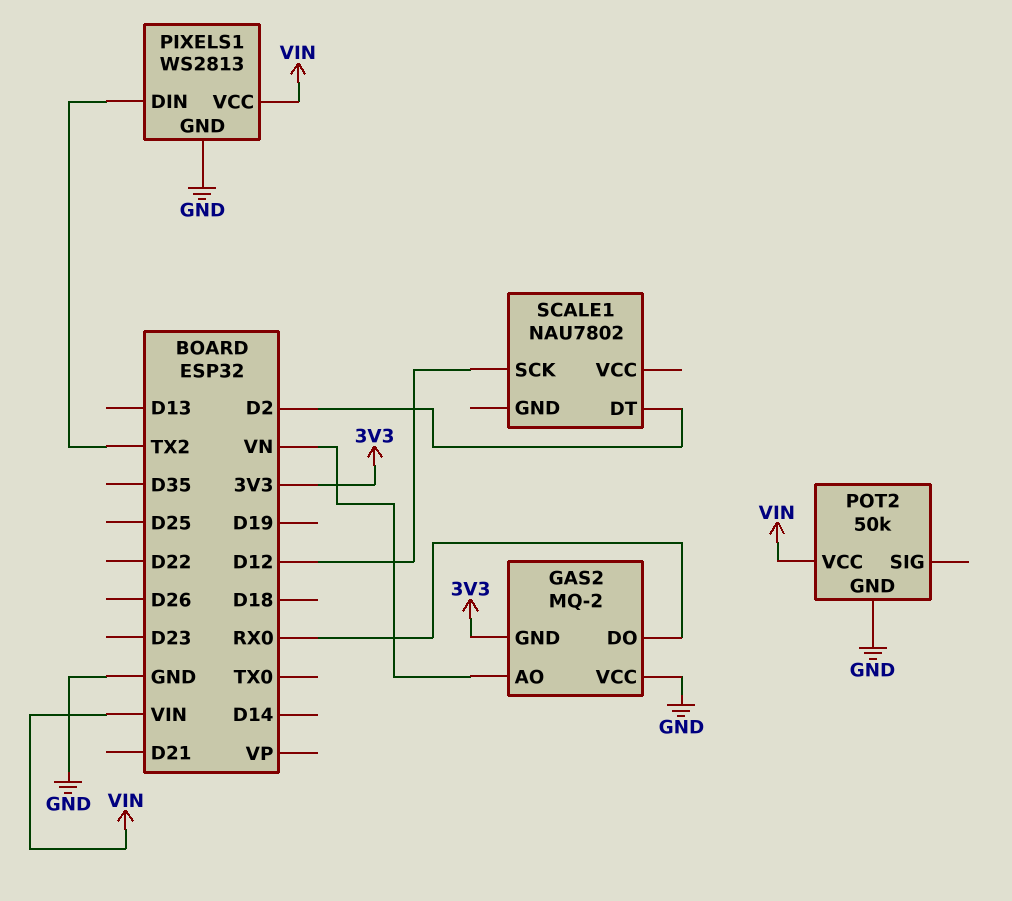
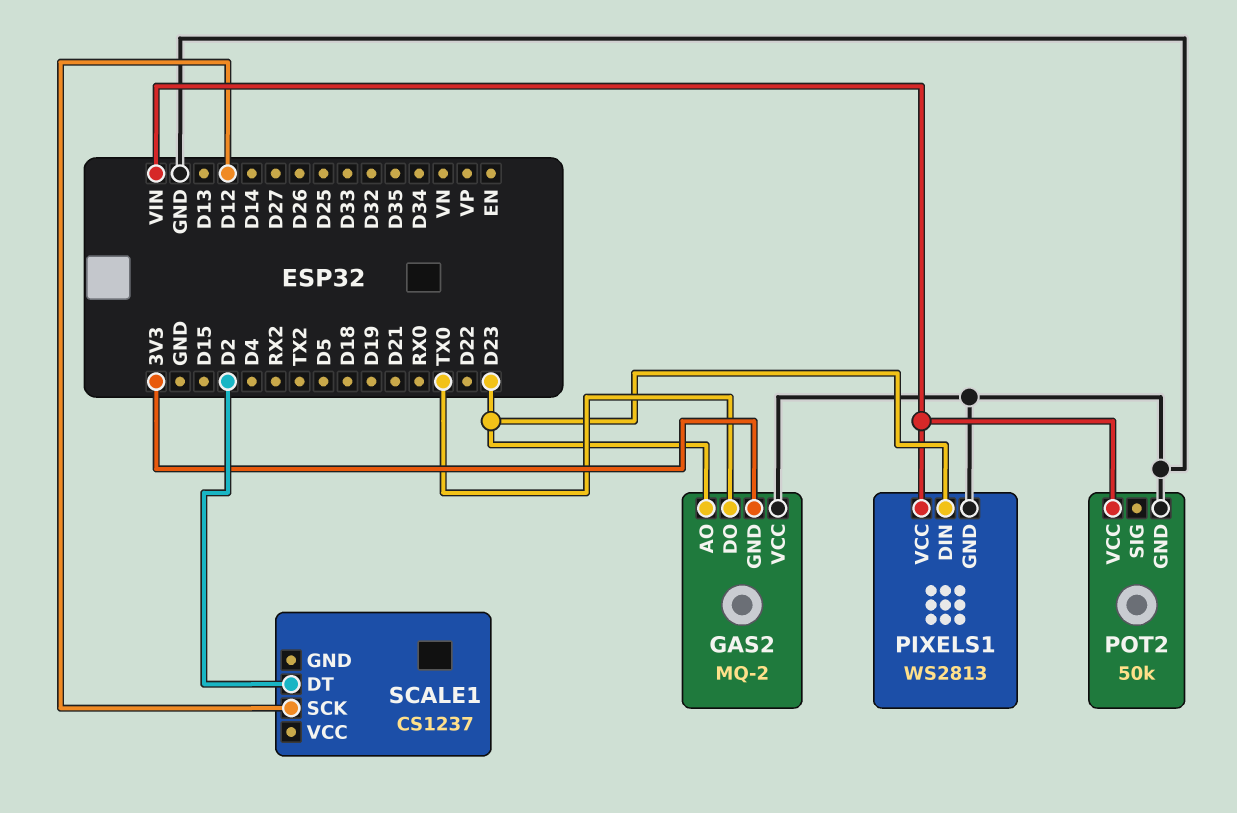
GAS2 pin AO: VN -> D23
GAS2 pin DO: RX0 -> TX0
PIXELS1 pin DIN: TX2 -> D23
SCALE1: NAU7802 -> CS1237

